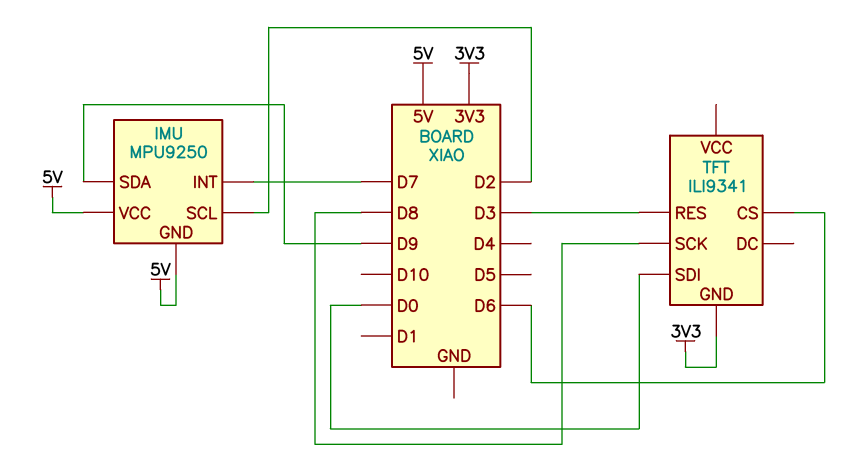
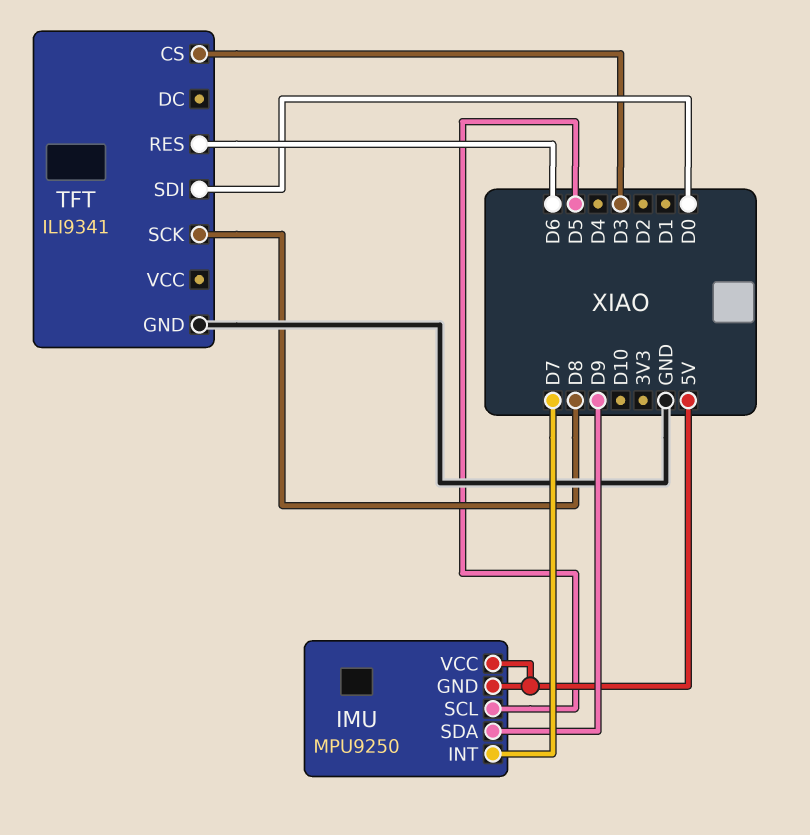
IMU pin SCL: D2 -> D5
TFT pin CS: D6 -> D3
TFT pin GND: 3V3 -> GND
TFT pin RES: D3 -> D6

